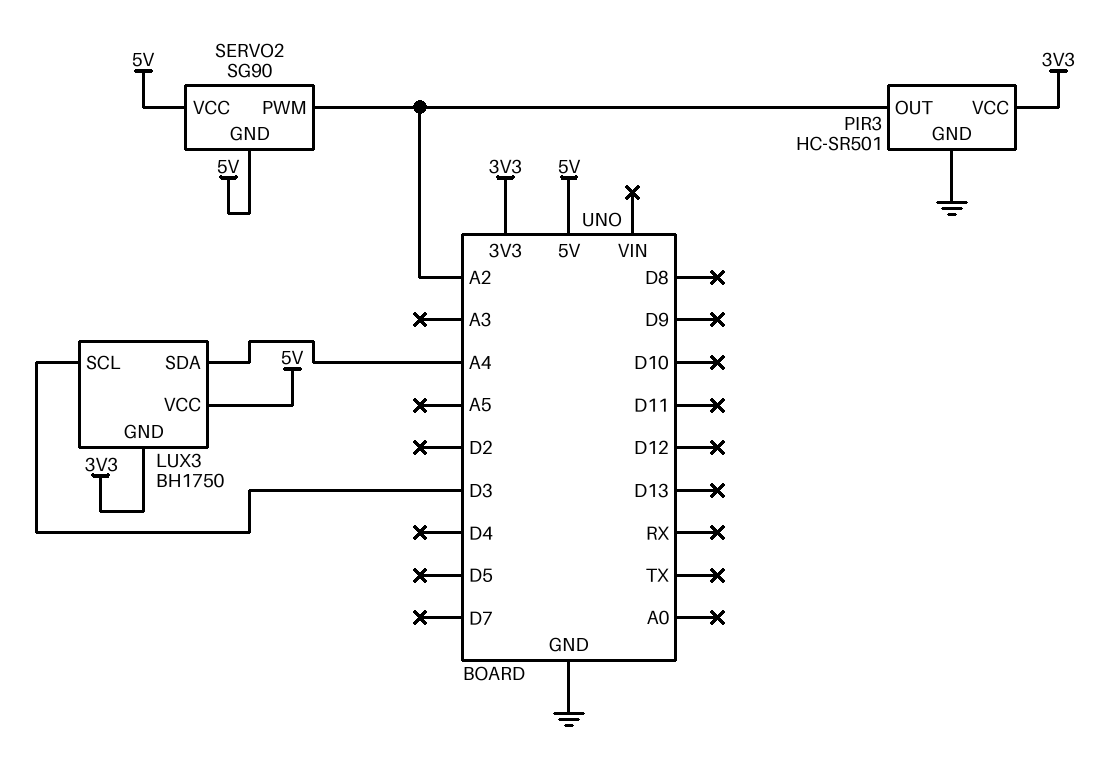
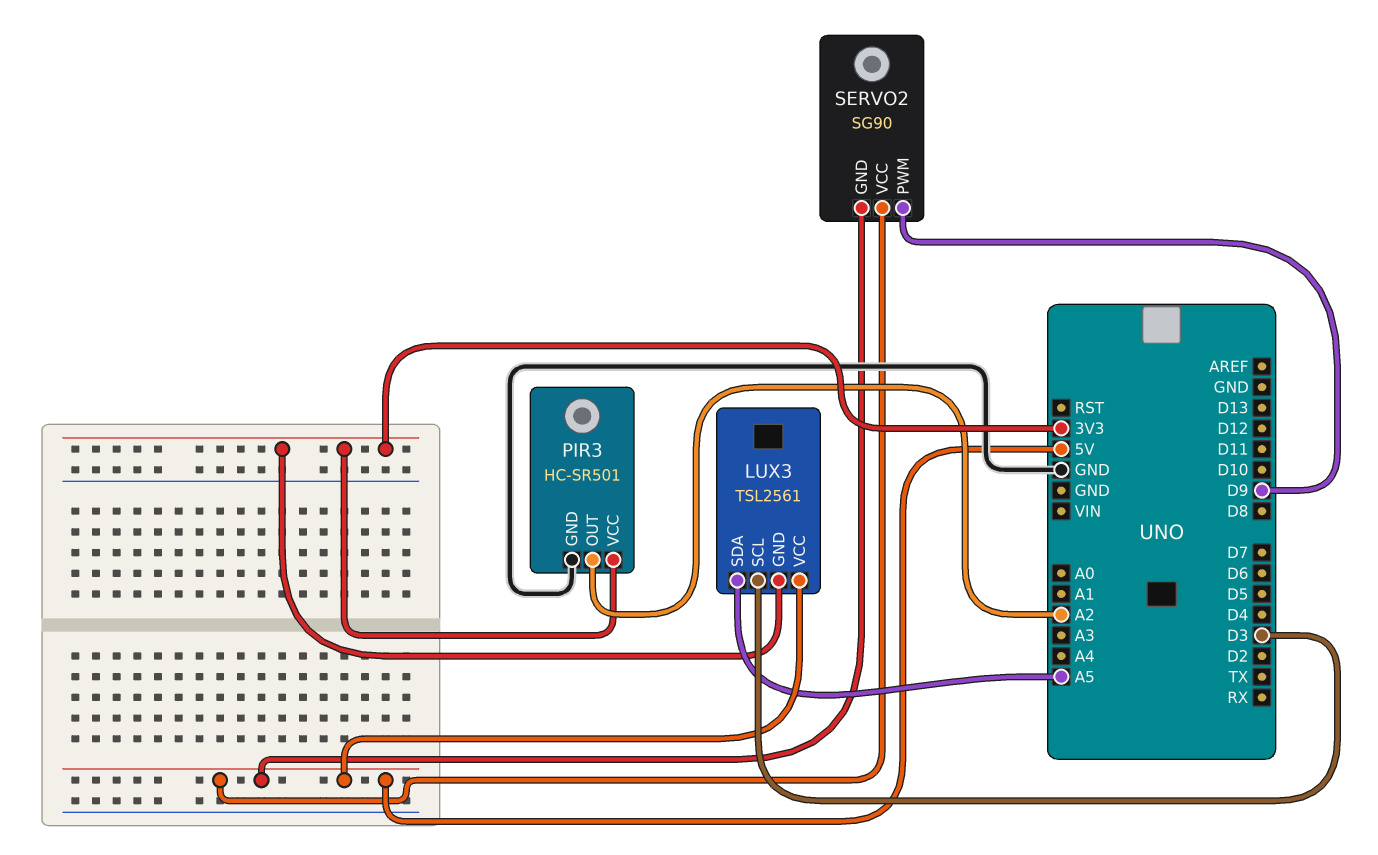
LUX3: BH1750 -> TSL2561
LUX3 pin SDA: A4 -> A5
SERVO2 pin PWM: A2 -> D9

